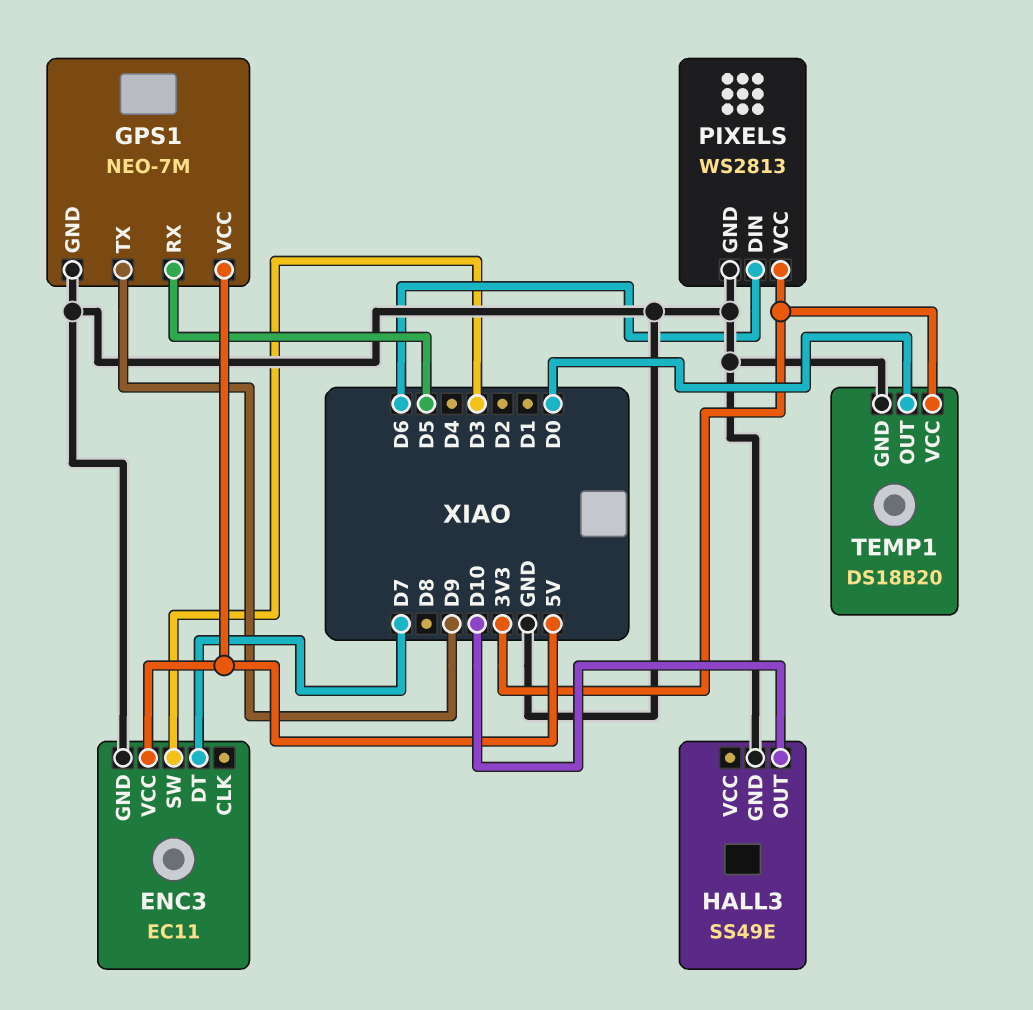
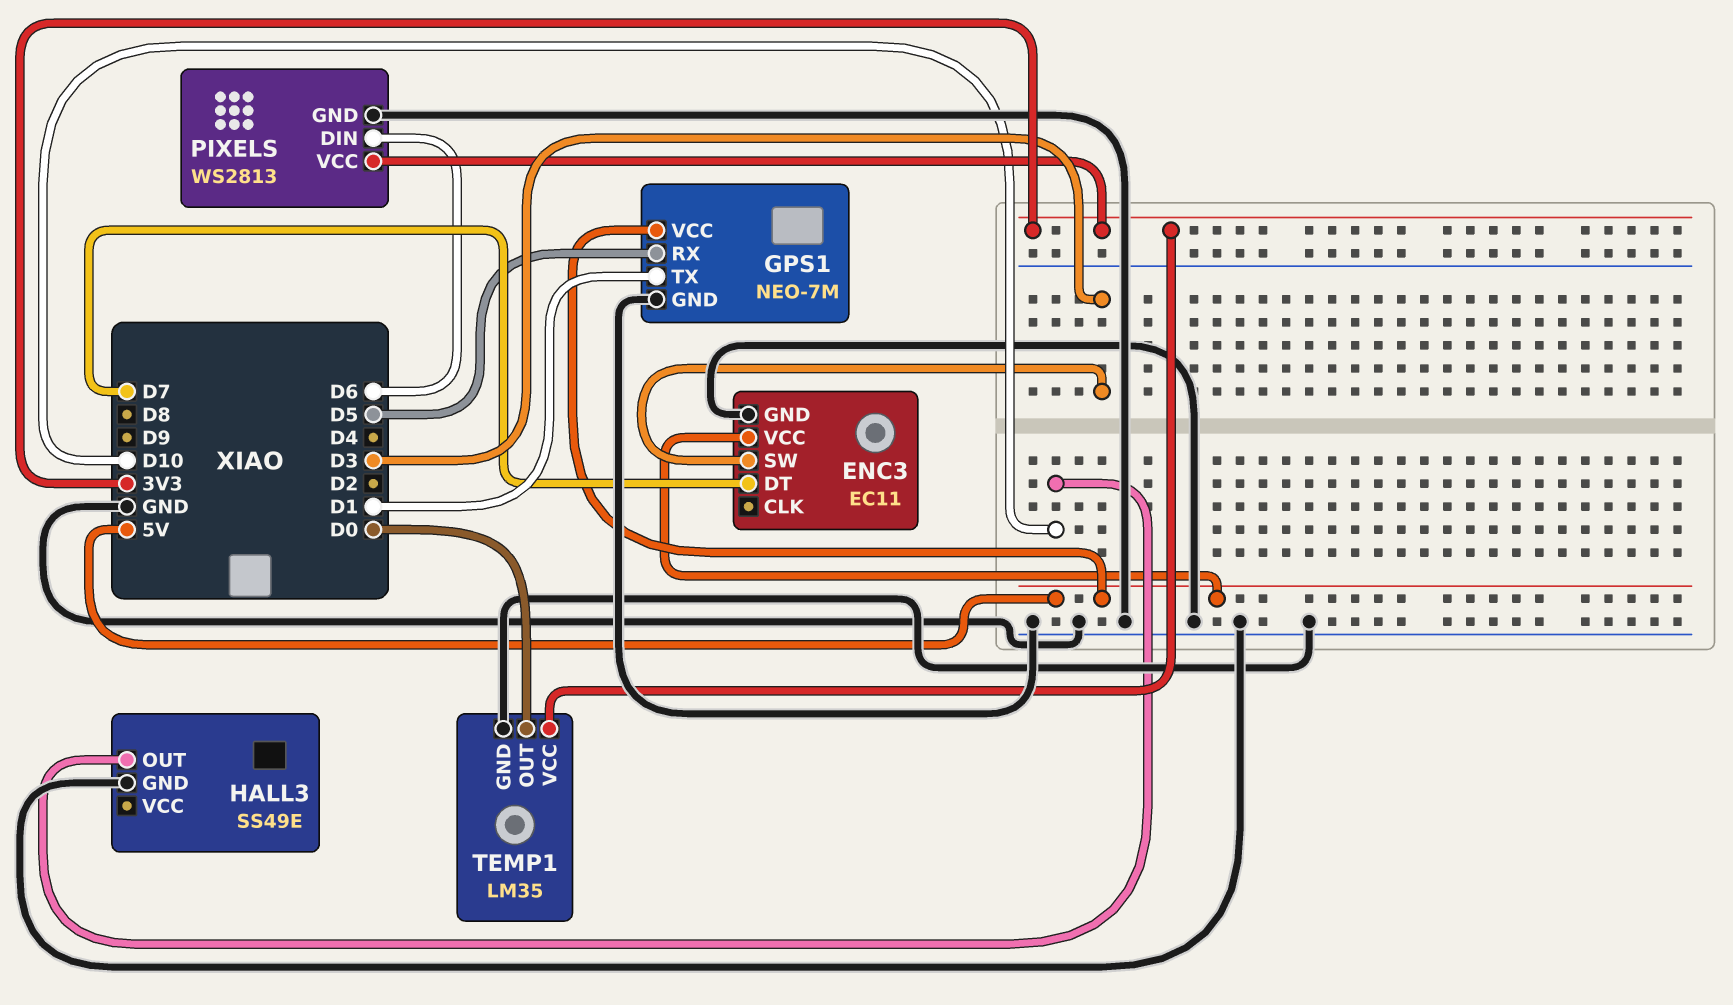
GPS1 pin TX: D9 -> D1
TEMP1: DS18B20 -> LM35

